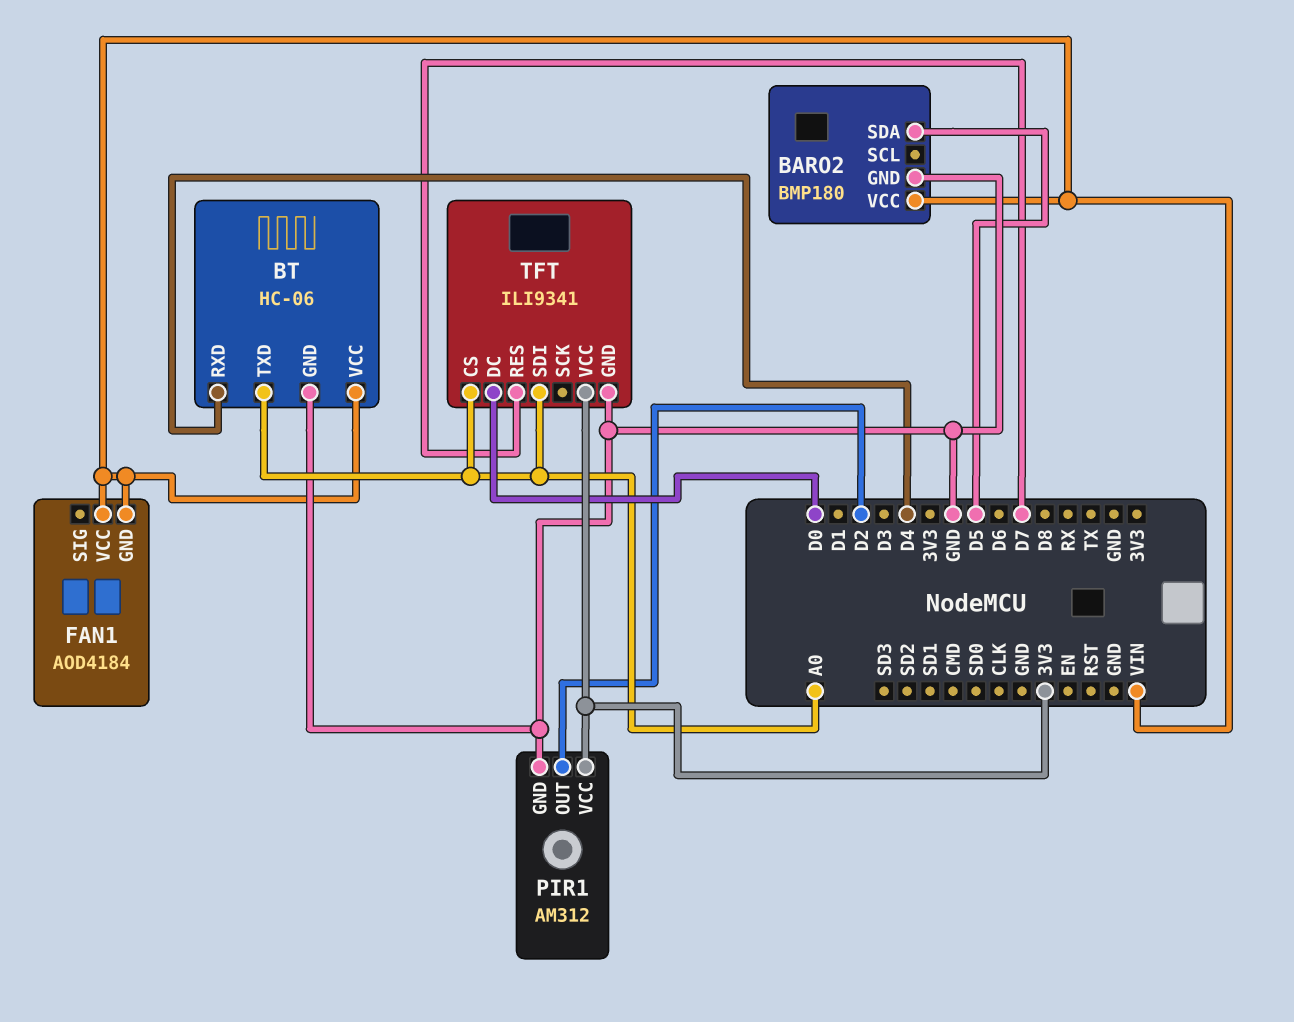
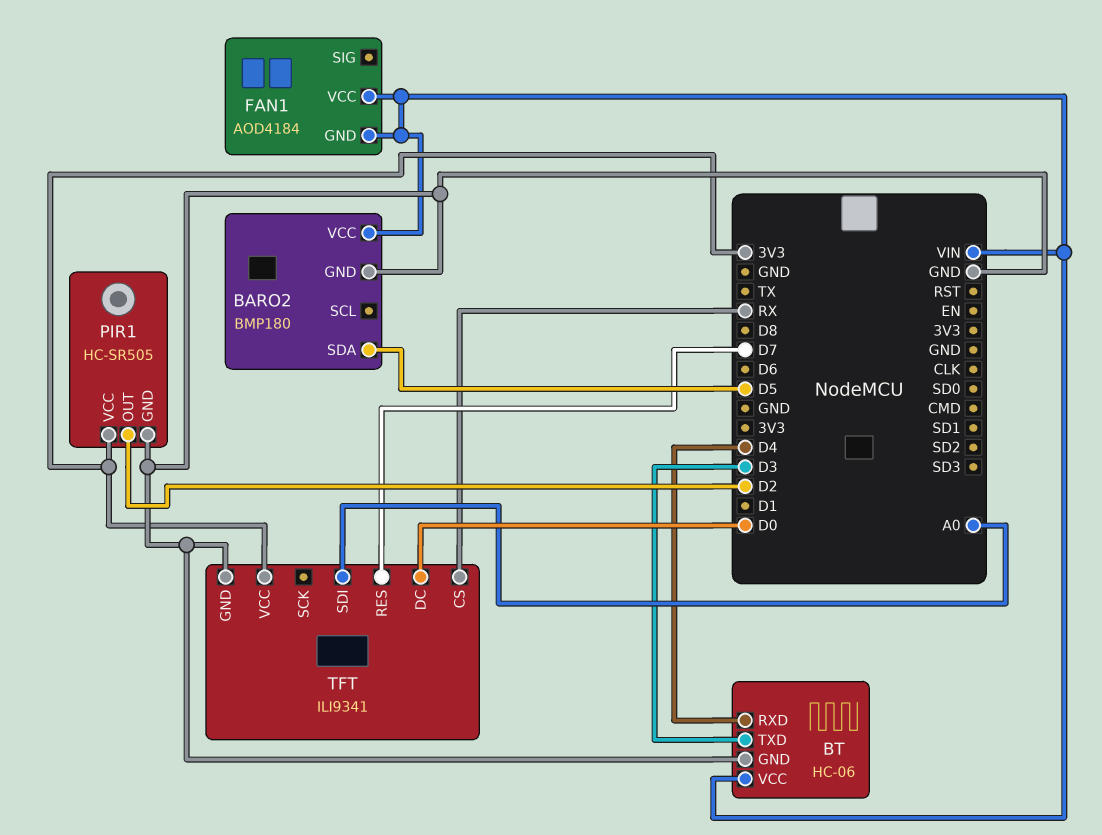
BT pin TXD: A0 -> D3
PIR1: AM312 -> HC-SR505
TFT pin CS: A0 -> RX

